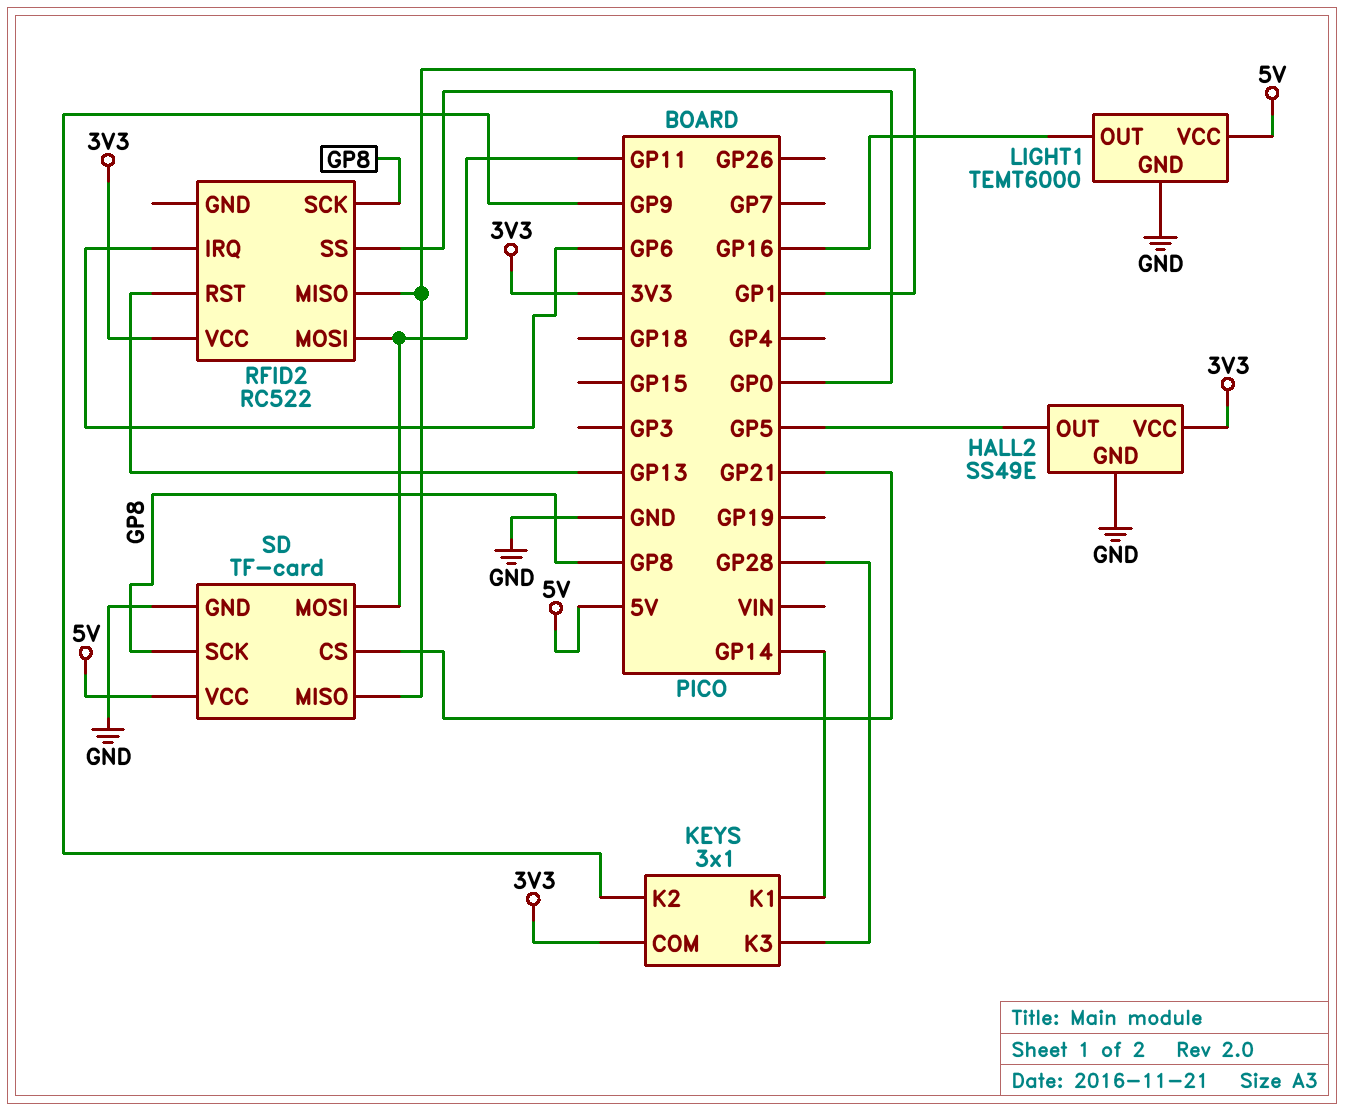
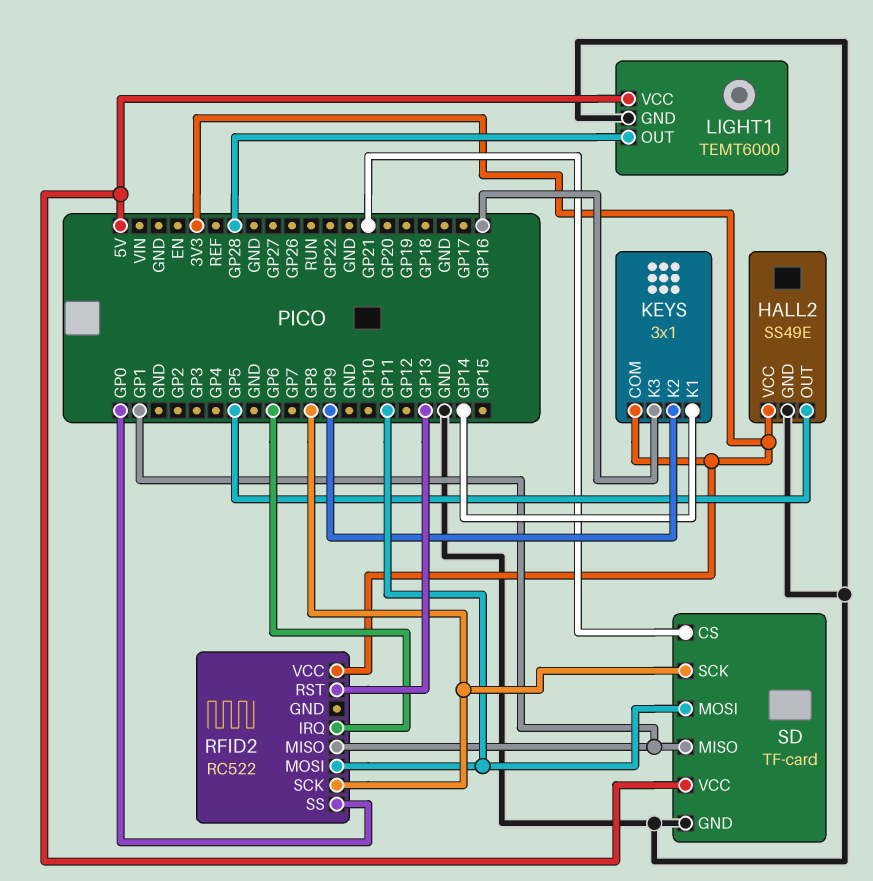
KEYS pin K3: GP28 -> GP16
LIGHT1 pin OUT: GP16 -> GP28

